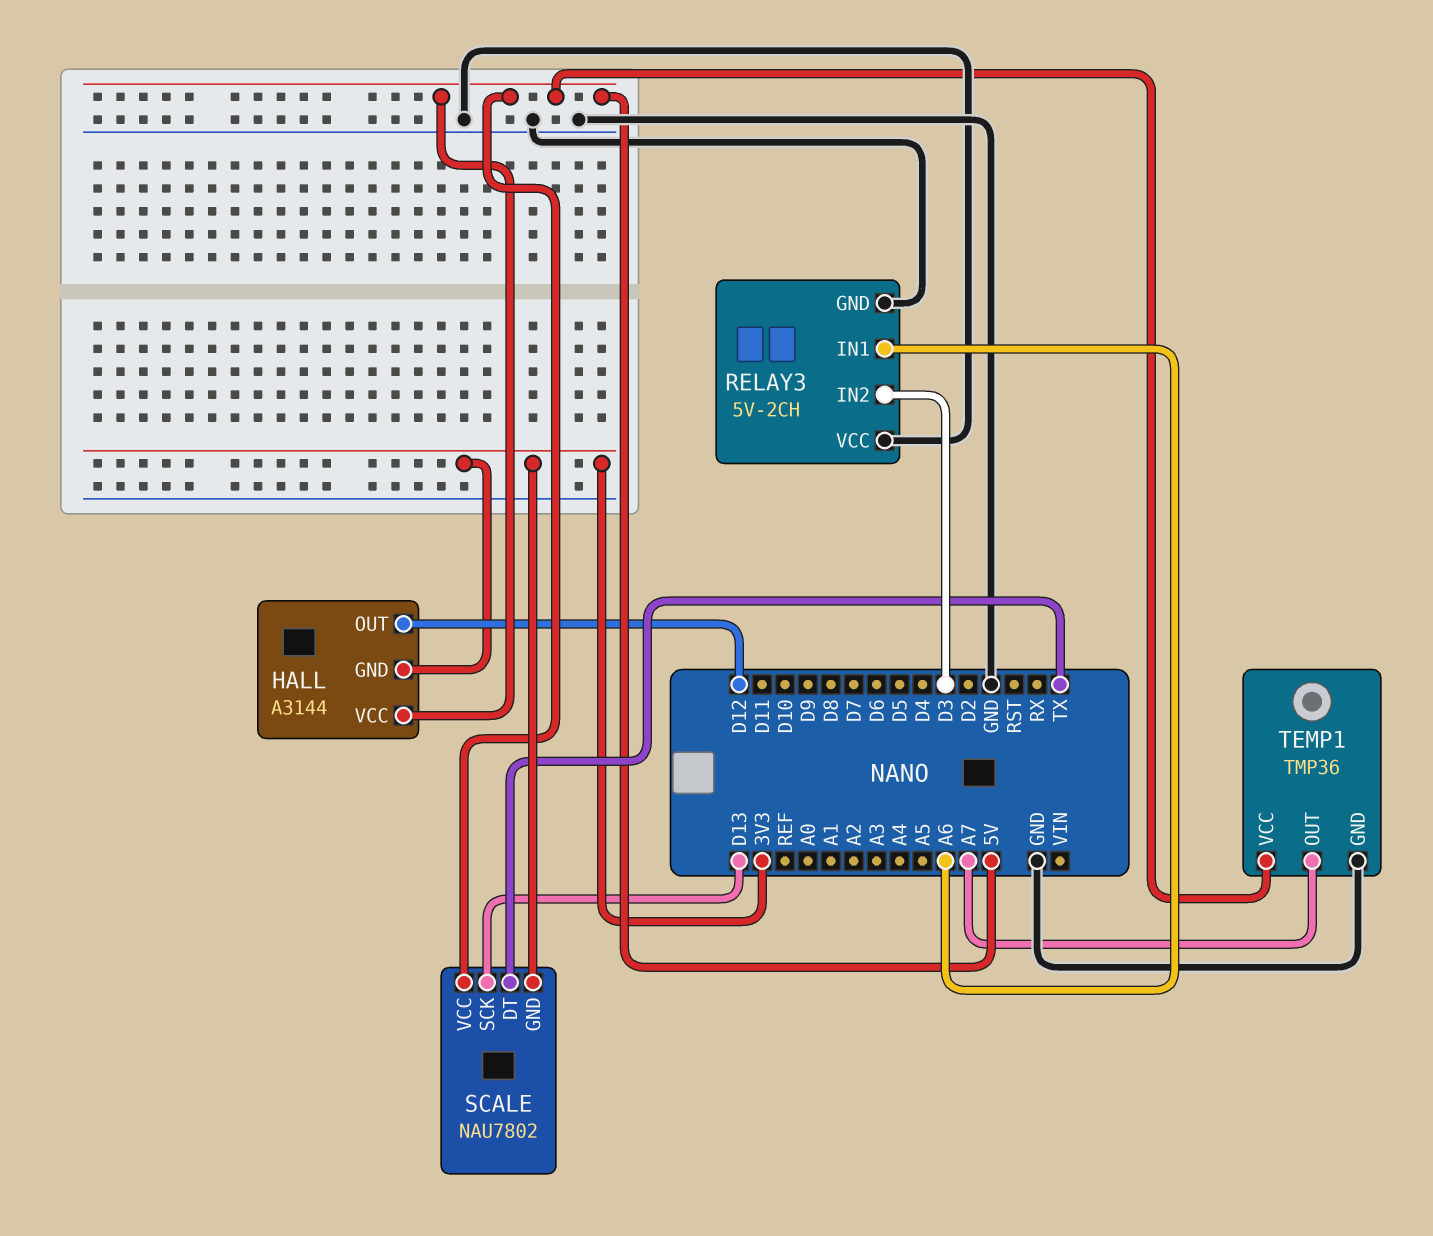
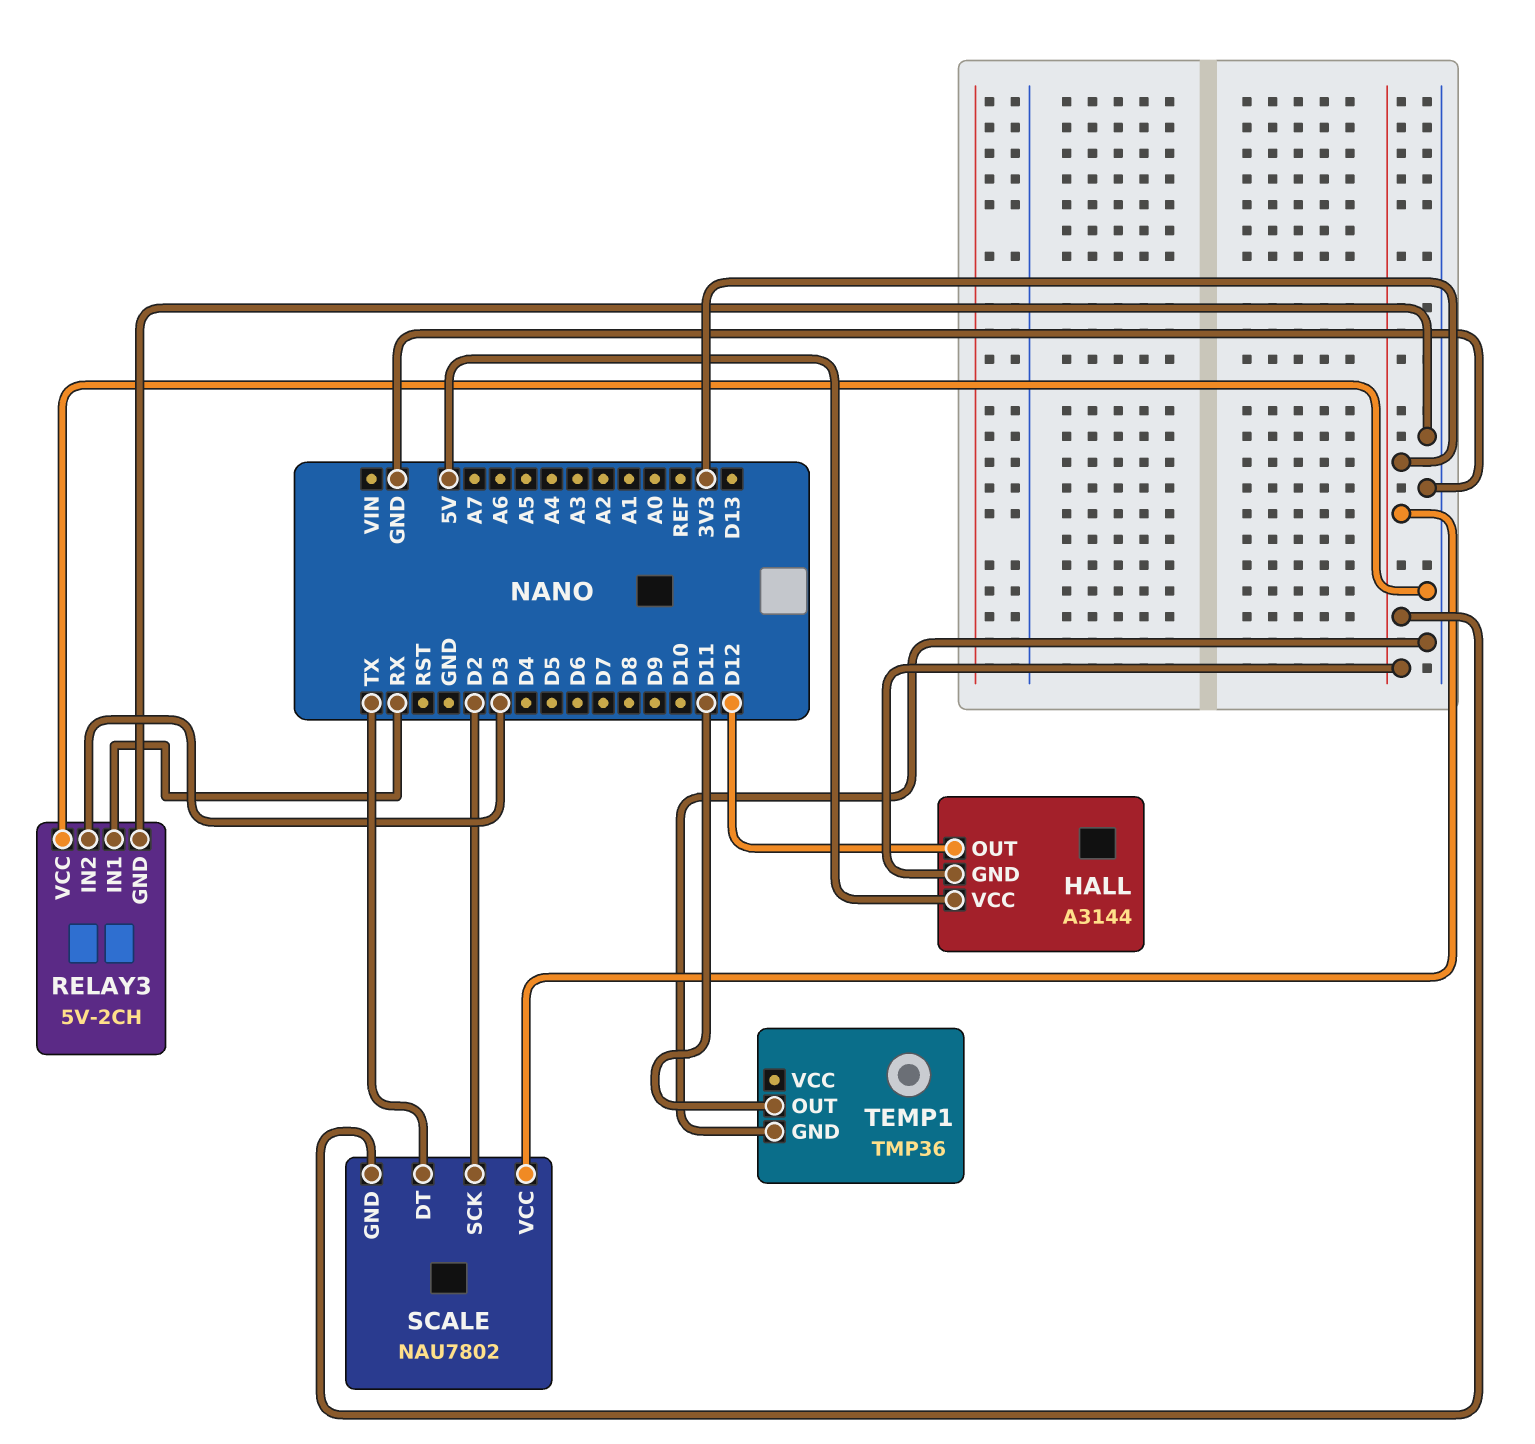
RELAY3 pin IN1: A6 -> RX
SCALE pin SCK: D13 -> D2
SCALE pin VCC: 5V -> 3V3
TEMP1 pin OUT: A7 -> D11
TEMP1 pin VCC: 5V -> none

